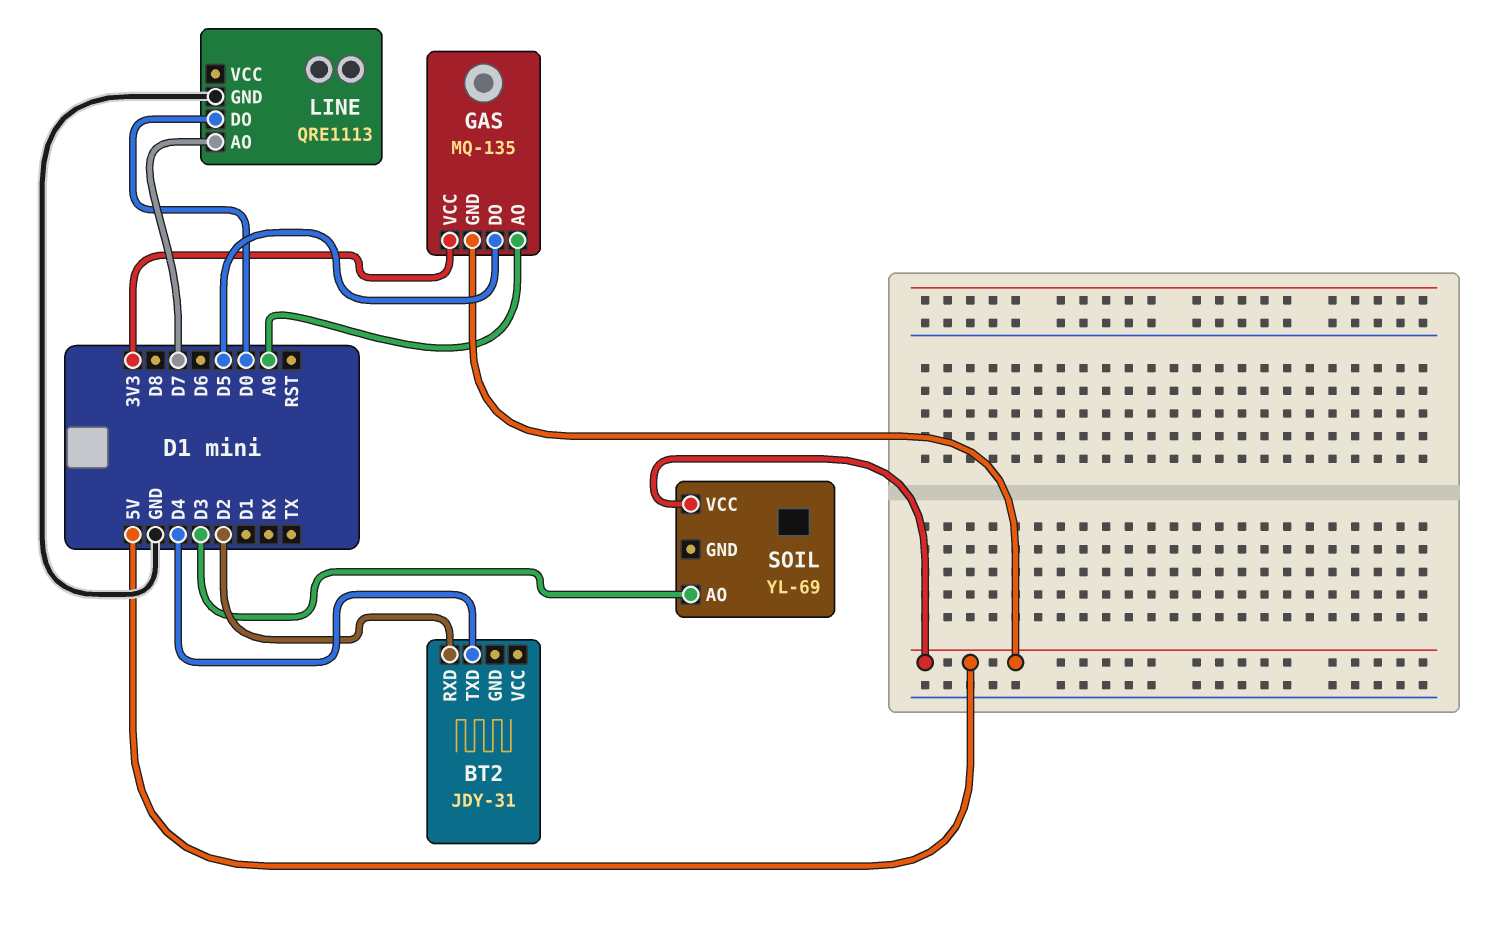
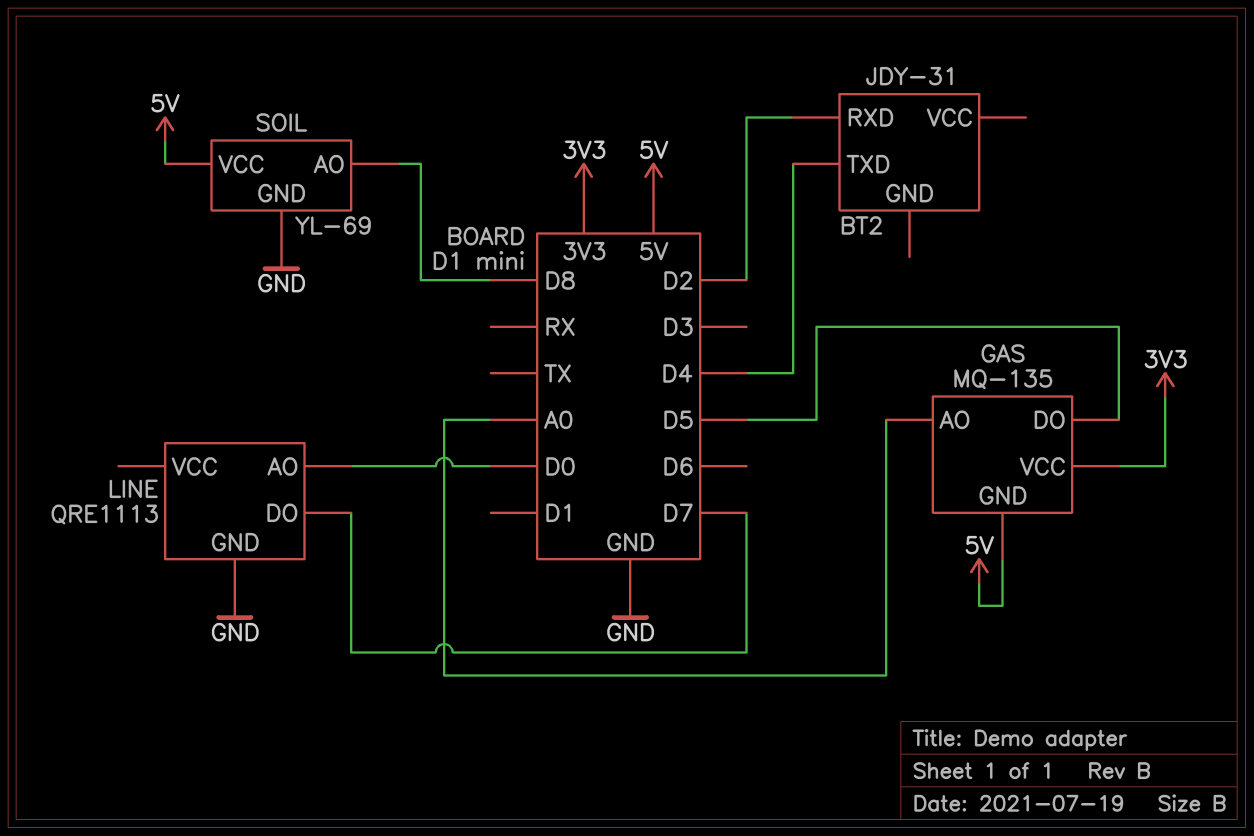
LINE pin AO: D7 -> D0
LINE pin DO: D0 -> D7
SOIL pin AO: D3 -> D8
SOIL pin GND: none -> GND

